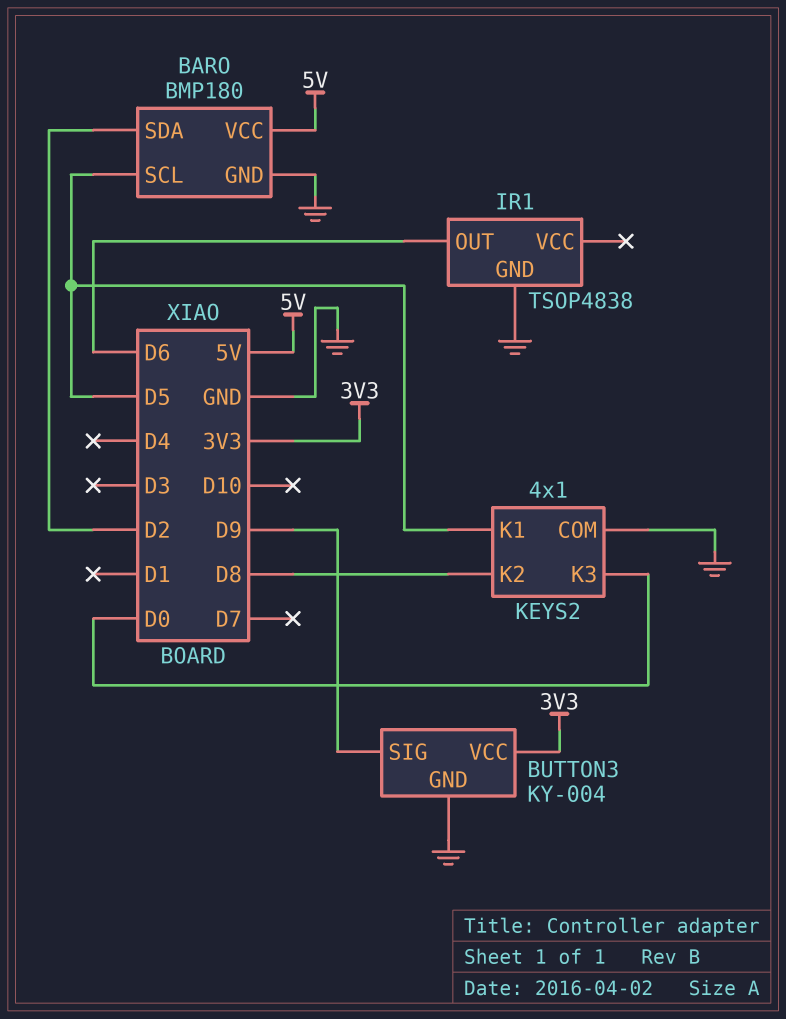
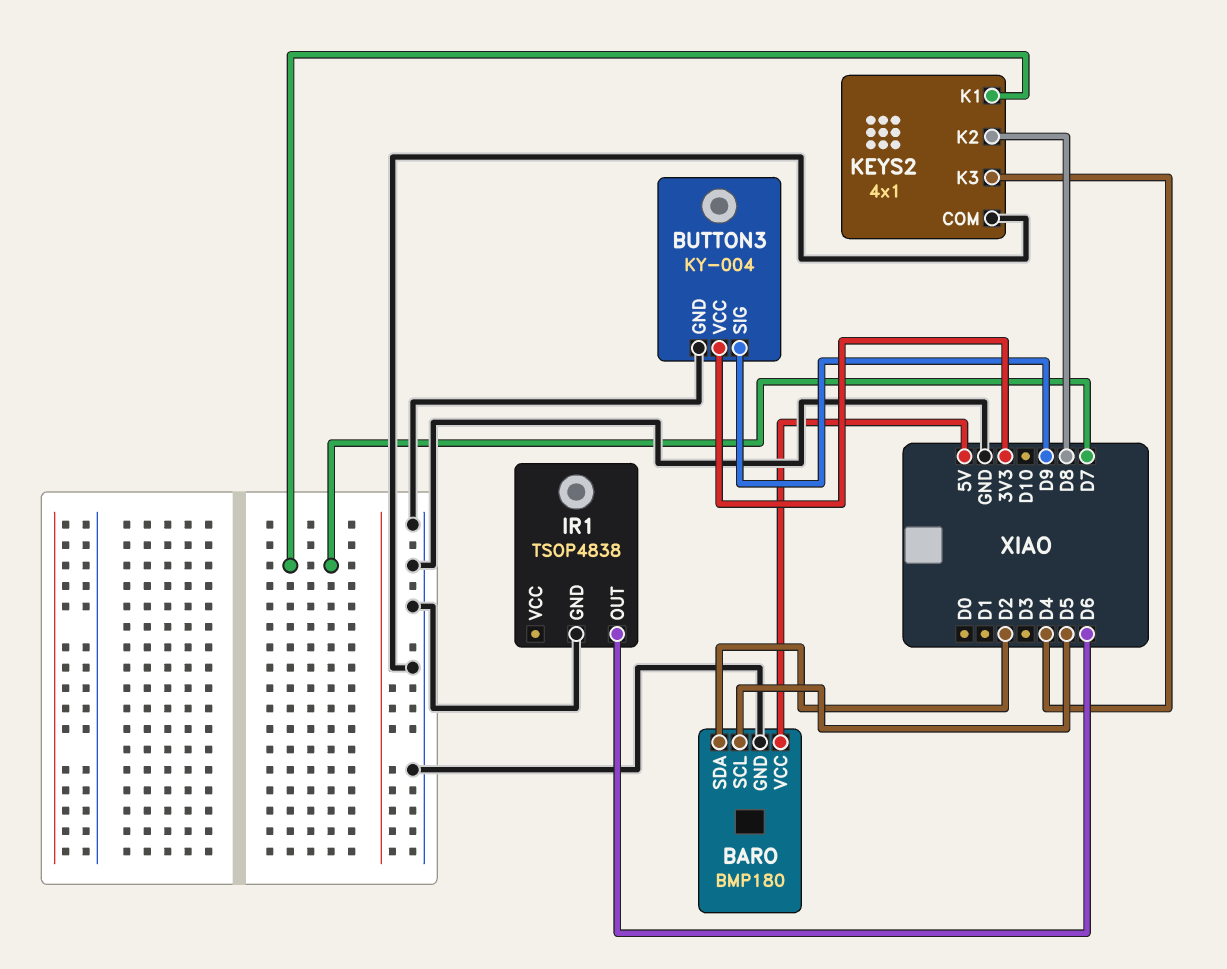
KEYS2 pin K1: D5 -> D7
KEYS2 pin K3: D0 -> D4

